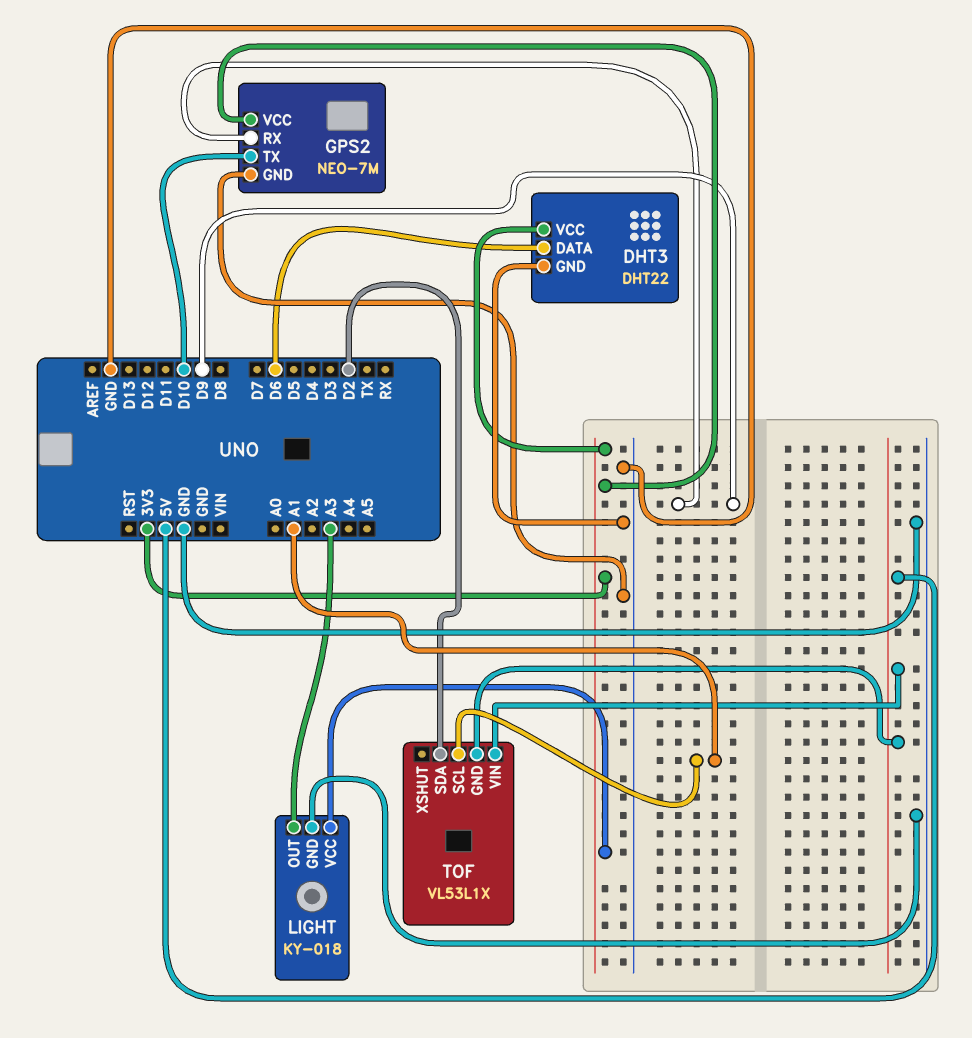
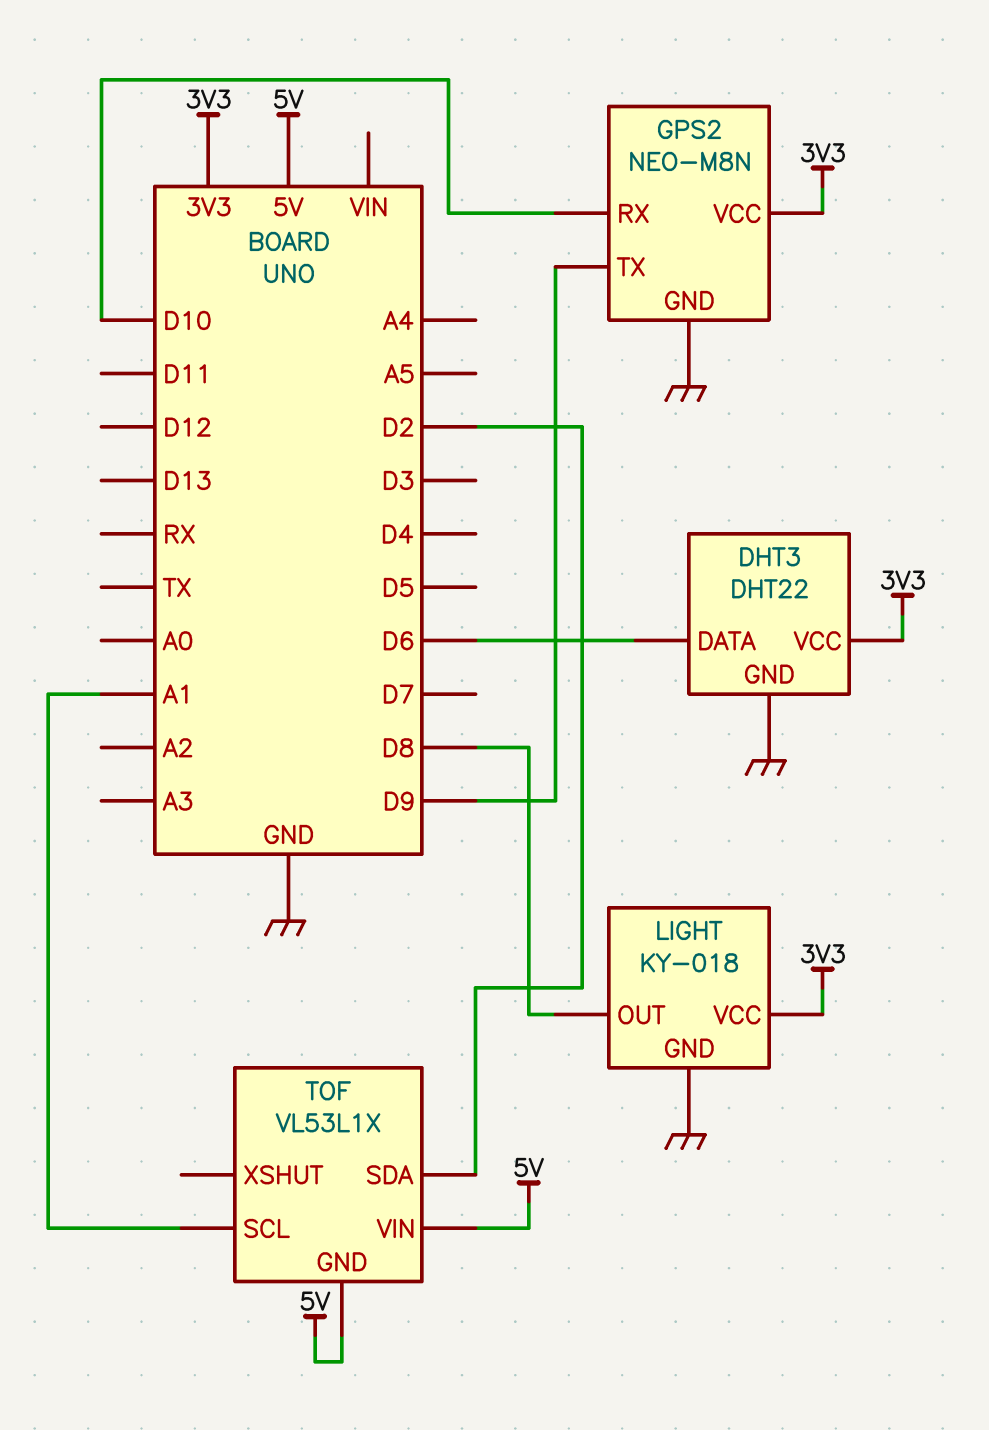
GPS2: NEO-7M -> NEO-M8N
GPS2 pin RX: D9 -> D10
GPS2 pin TX: D10 -> D9
LIGHT pin OUT: A3 -> D8

